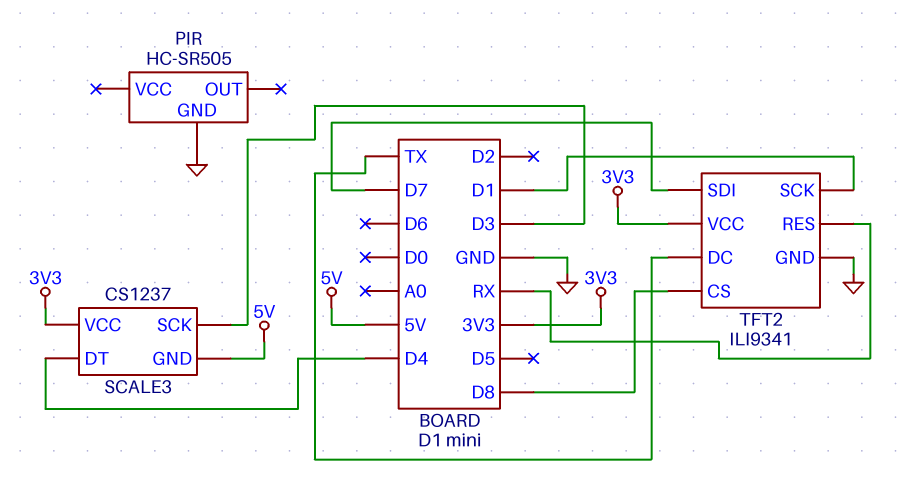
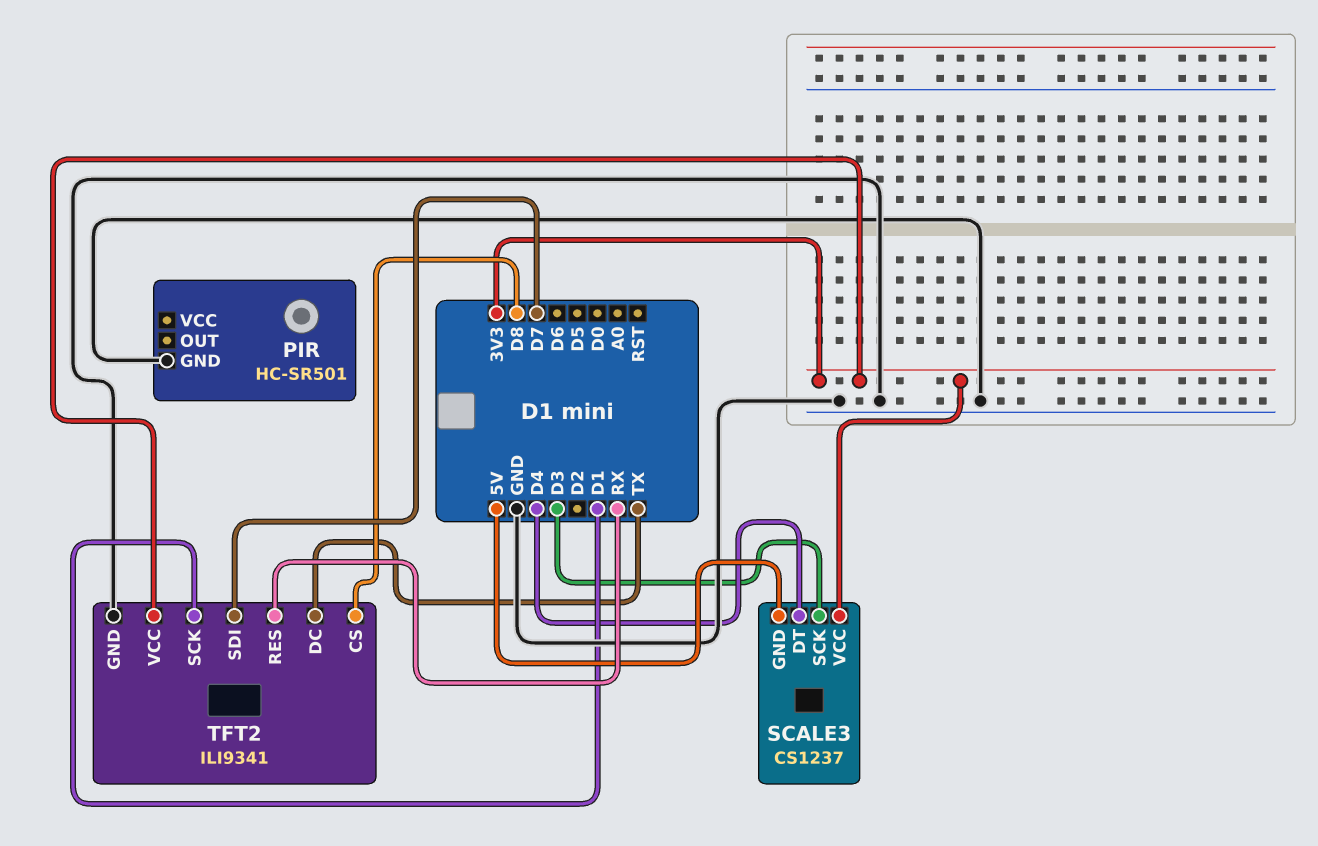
PIR: HC-SR505 -> HC-SR501

